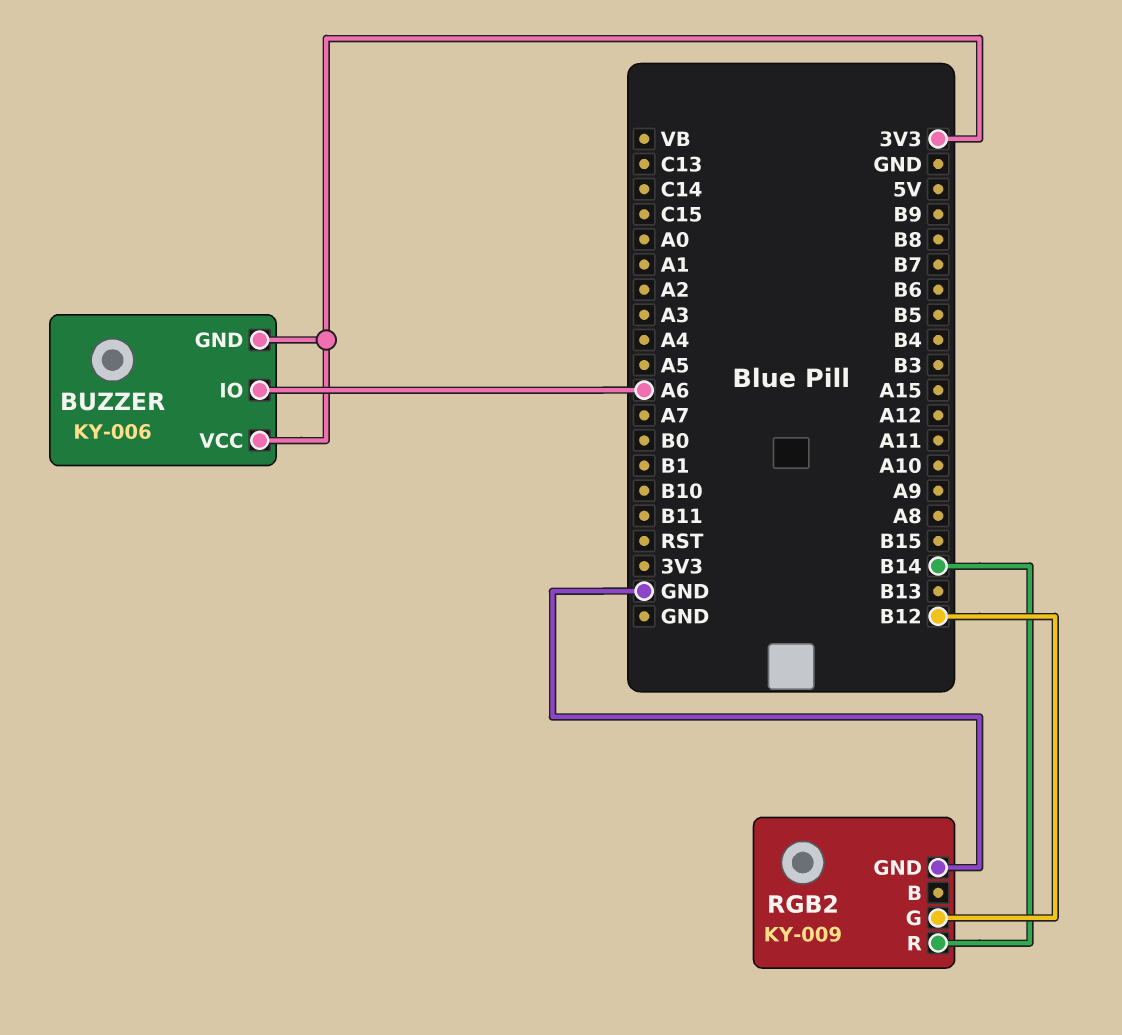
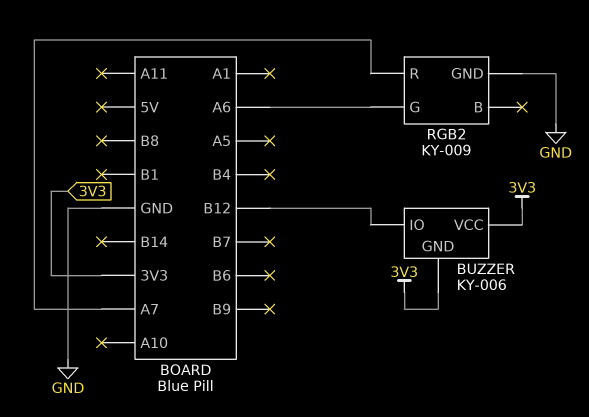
BUZZER pin IO: A6 -> B12
RGB2 pin G: B12 -> A6
RGB2 pin R: B14 -> A7

